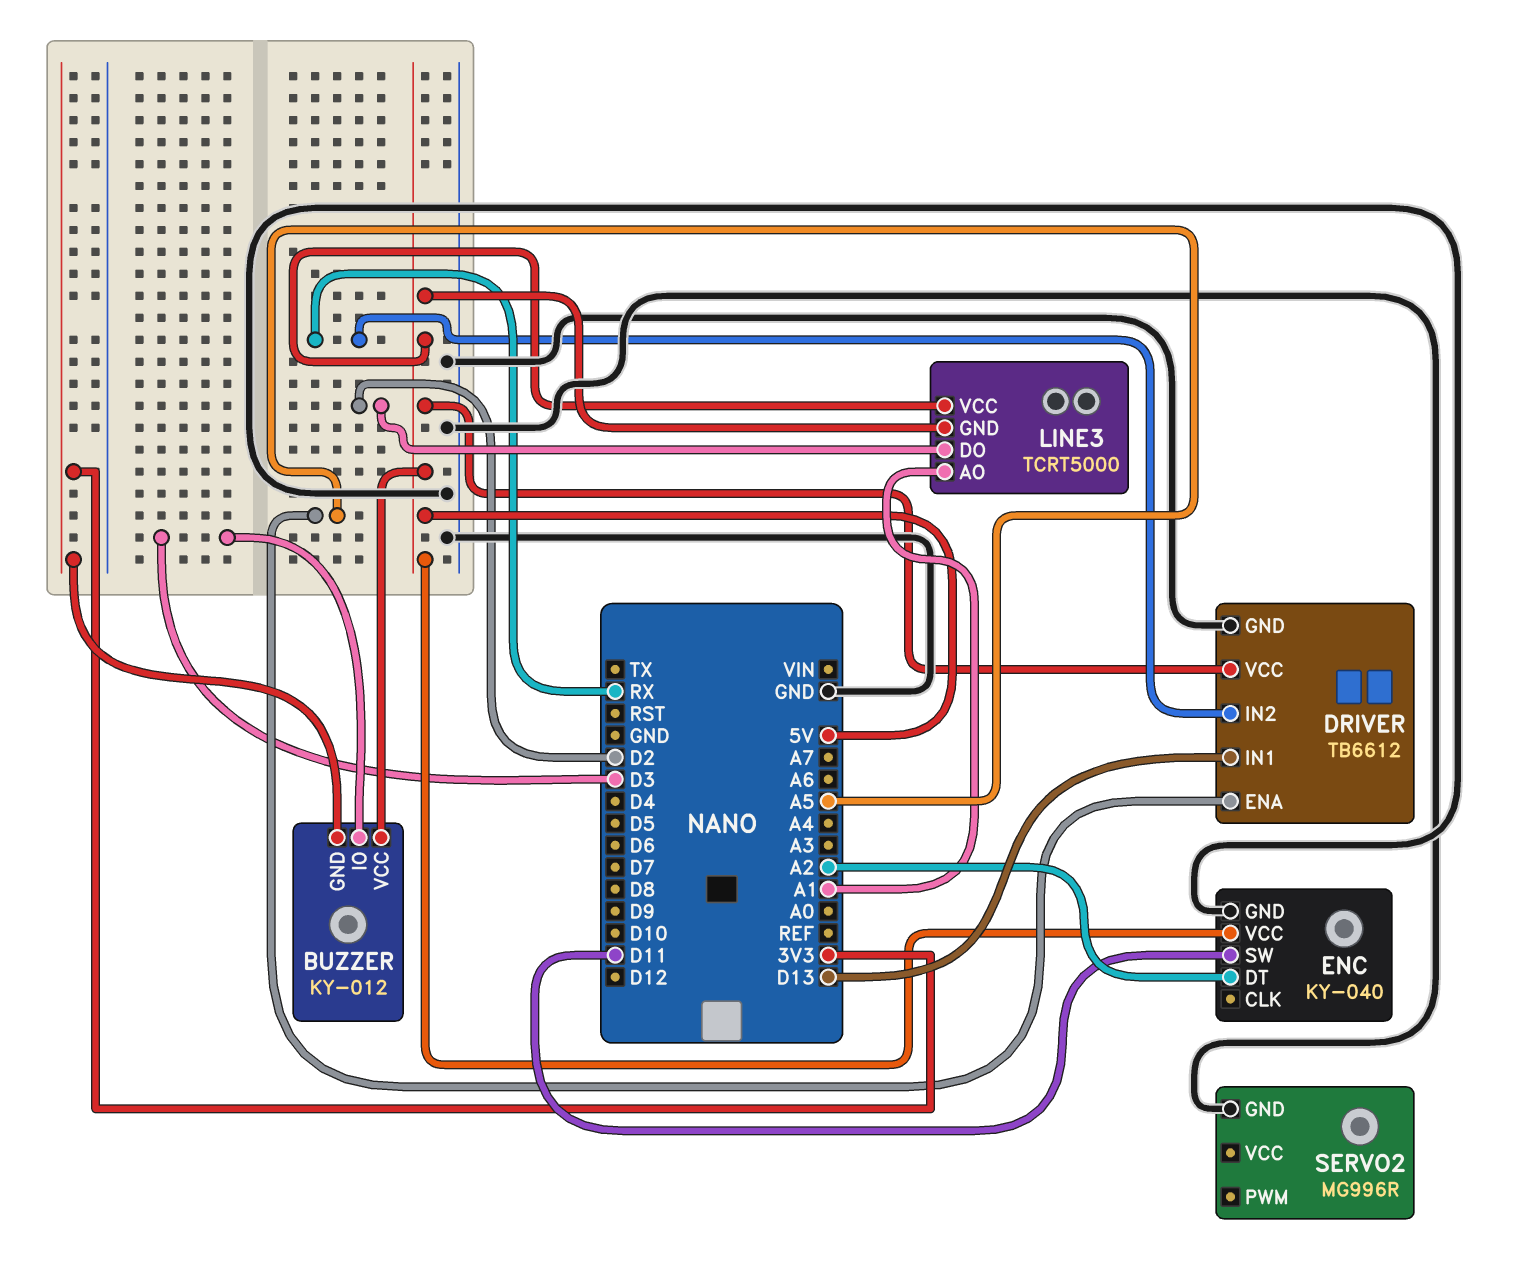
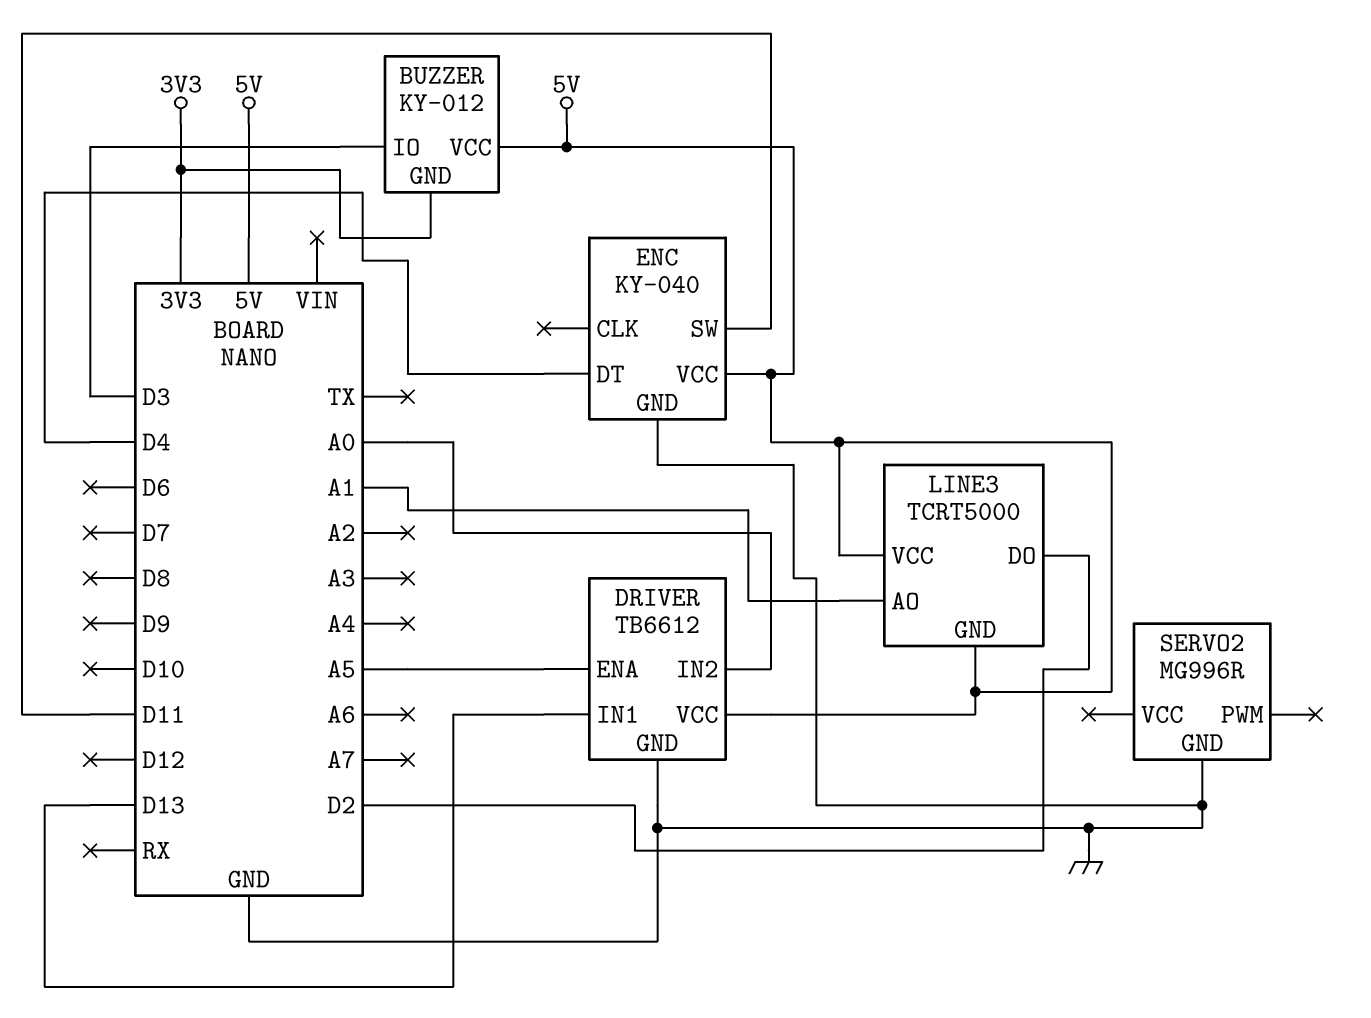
DRIVER pin IN2: RX -> A0
ENC pin DT: A2 -> D4

